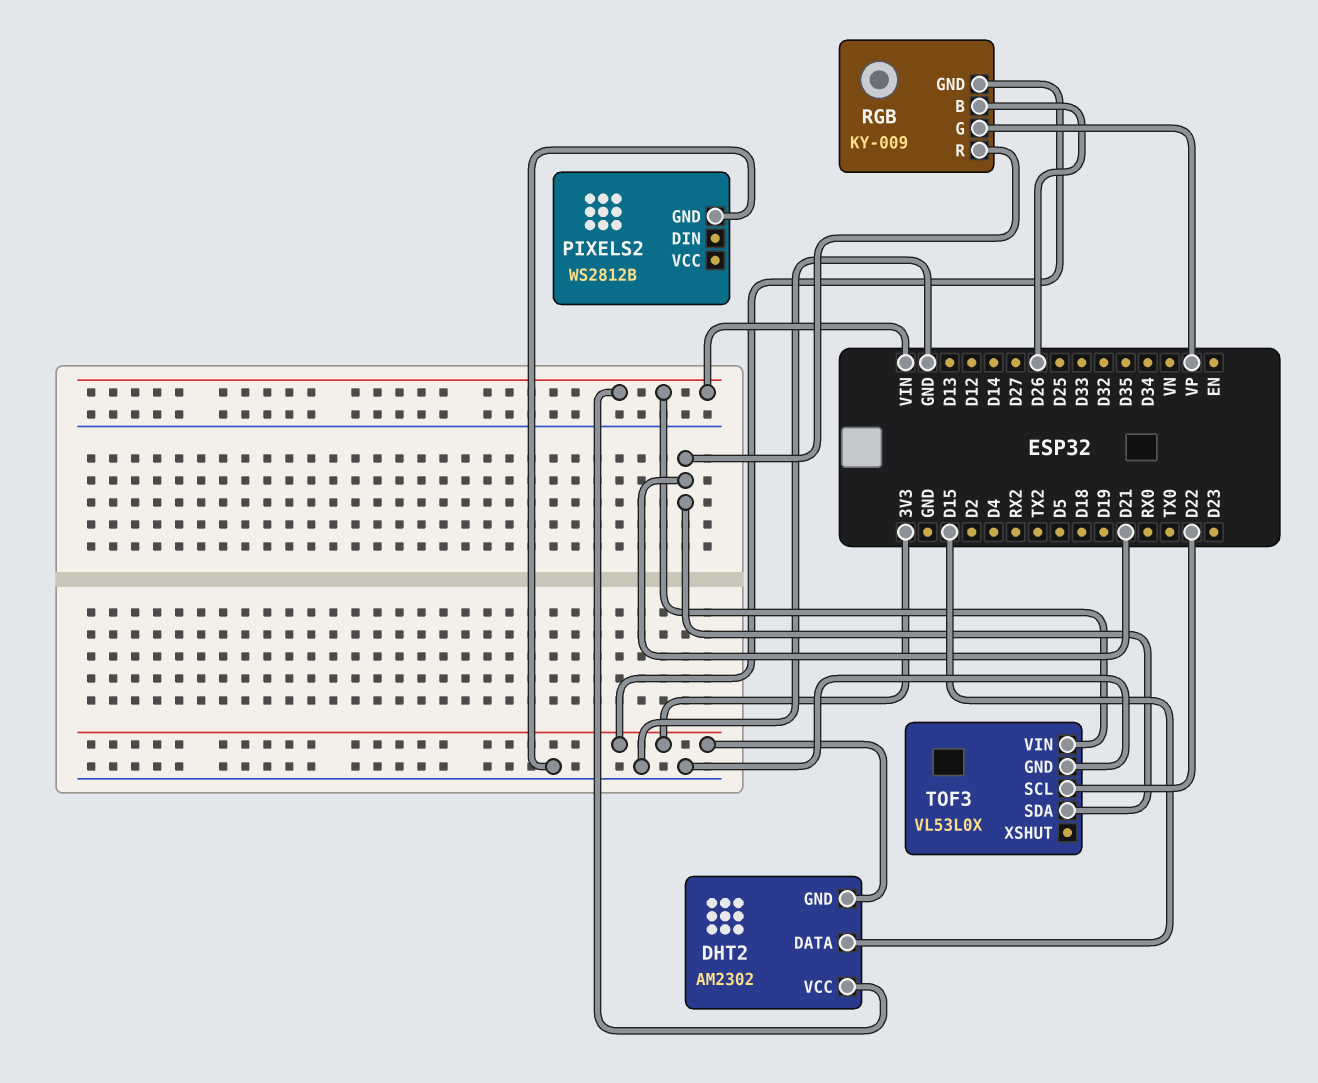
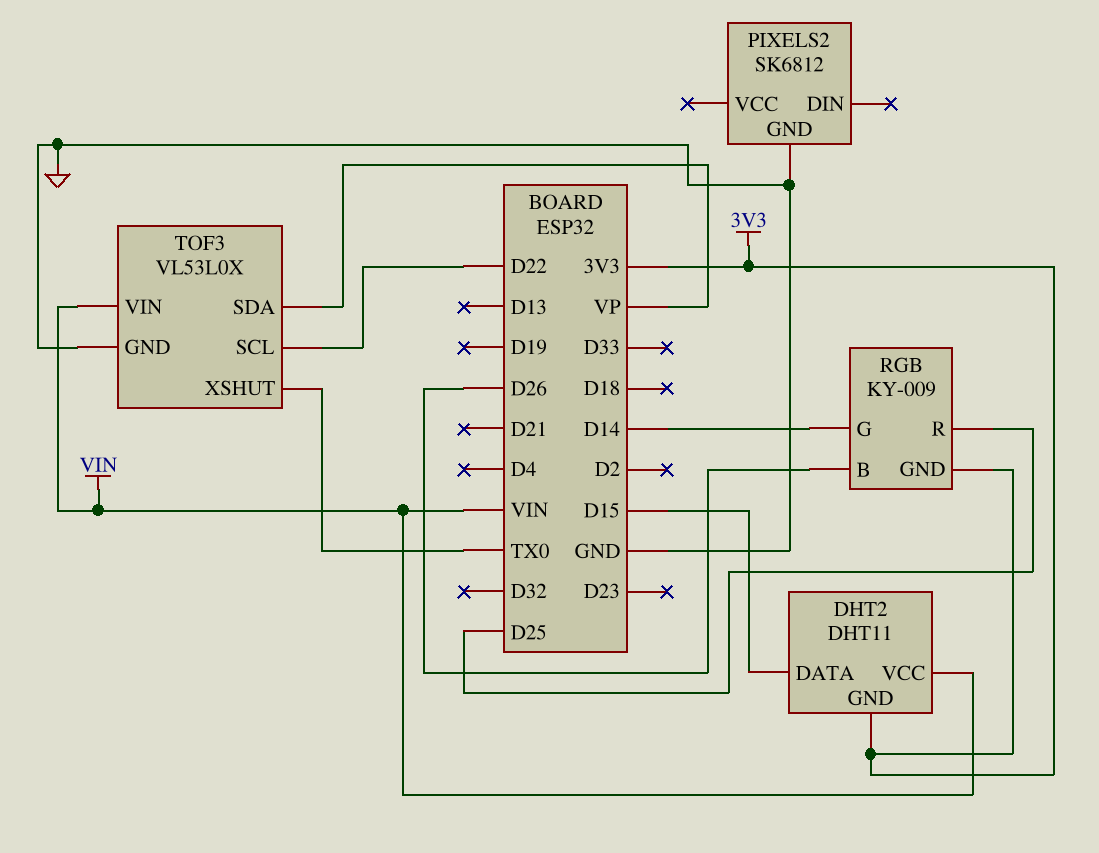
DHT2: AM2302 -> DHT11
PIXELS2: WS2812B -> SK6812
RGB pin G: VP -> D14
RGB pin R: D21 -> D25
TOF3 pin SDA: D21 -> VP
TOF3 pin XSHUT: none -> TX0

